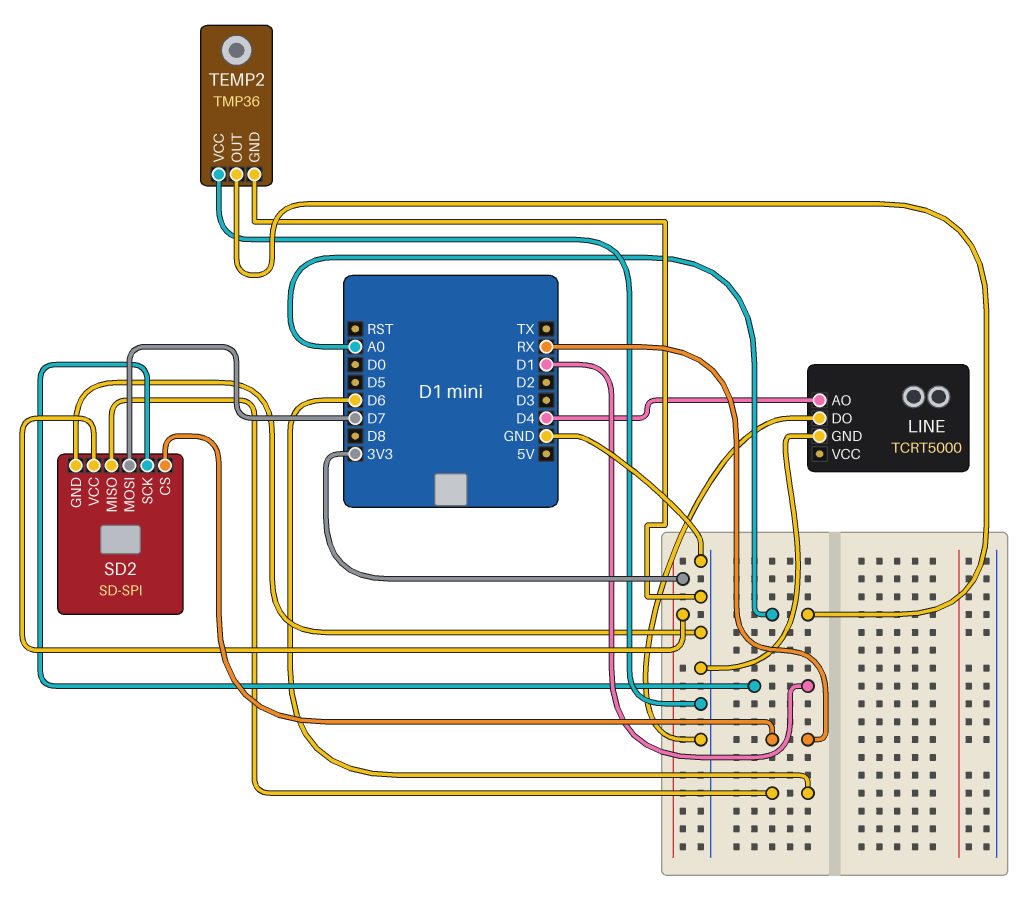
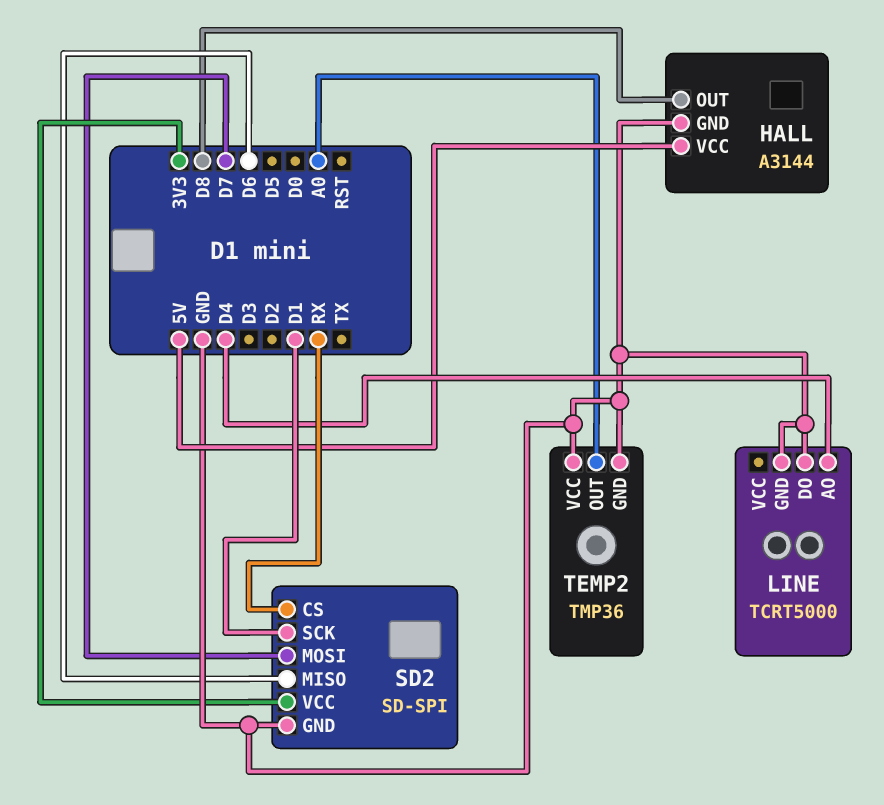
HALL: none -> A3144
HALL pin GND: none -> GND
HALL pin OUT: none -> D8
HALL pin VCC: none -> 5V

